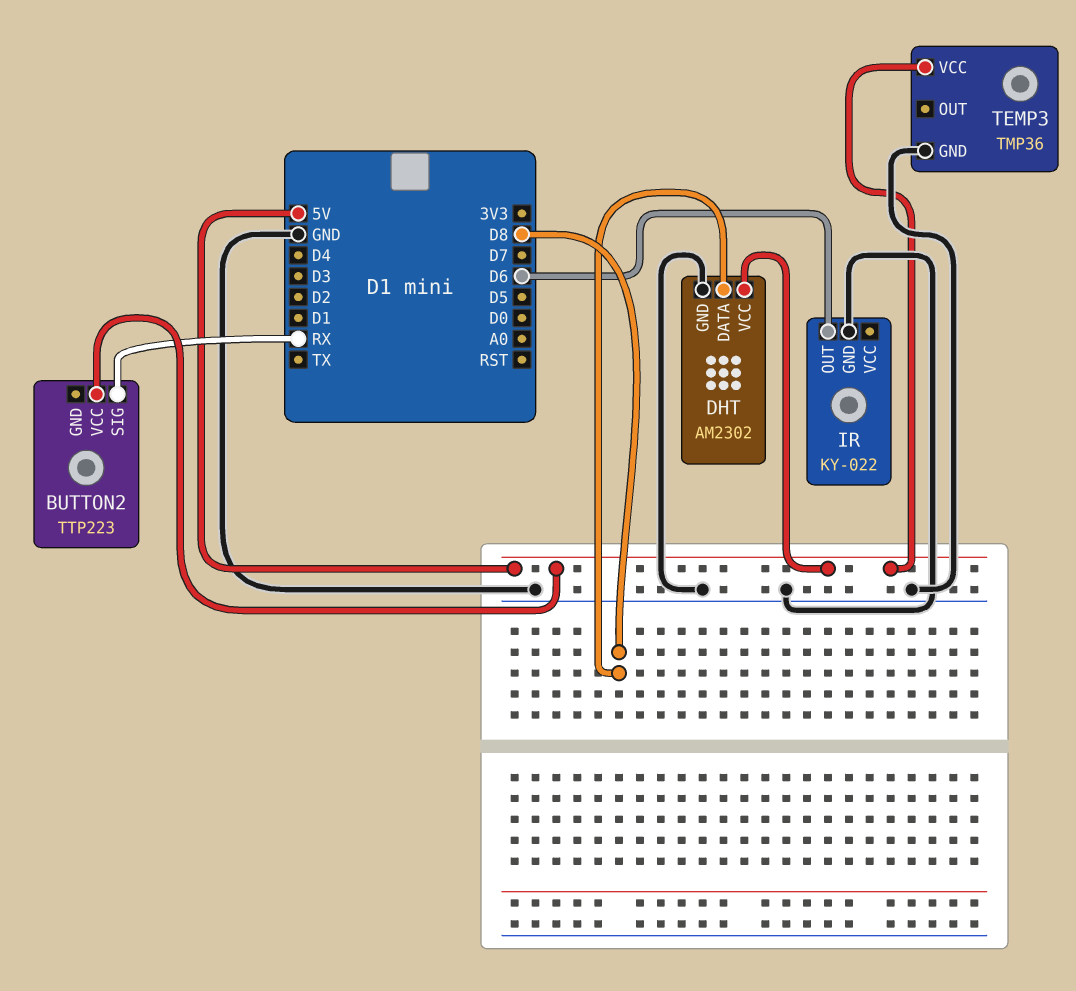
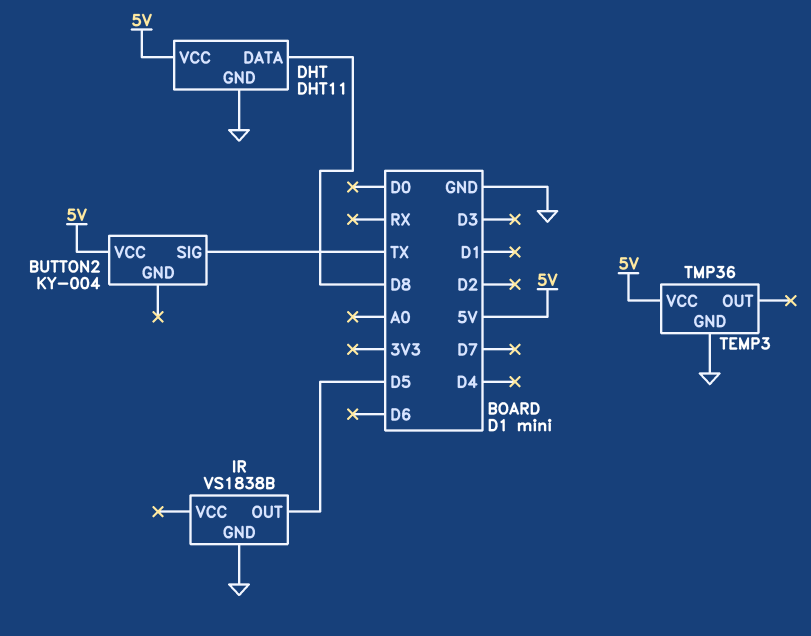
BUTTON2: TTP223 -> KY-004
BUTTON2 pin SIG: RX -> TX
DHT: AM2302 -> DHT11
IR: KY-022 -> VS1838B
IR pin OUT: D6 -> D5

